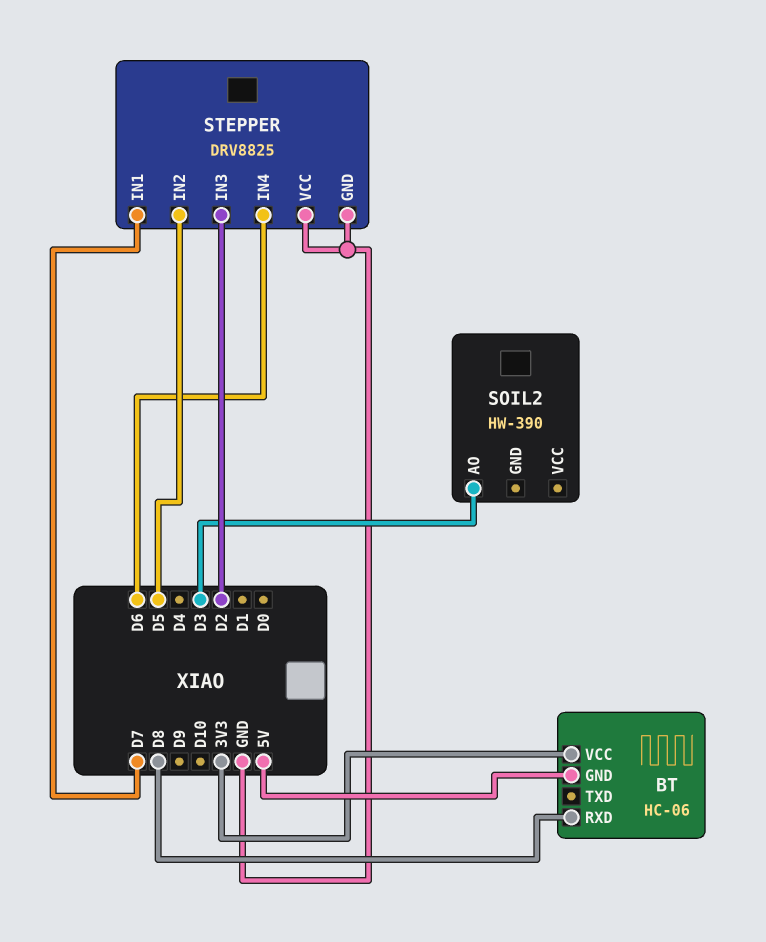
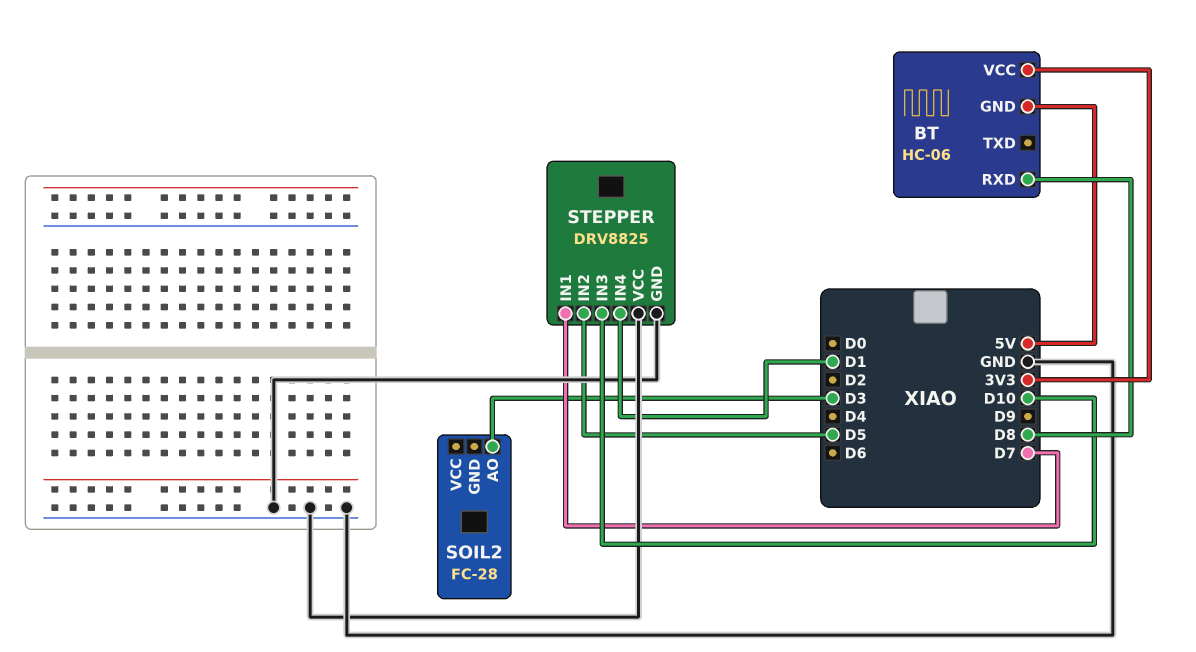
SOIL2: HW-390 -> FC-28
STEPPER pin IN3: D2 -> D10
STEPPER pin IN4: D6 -> D1

